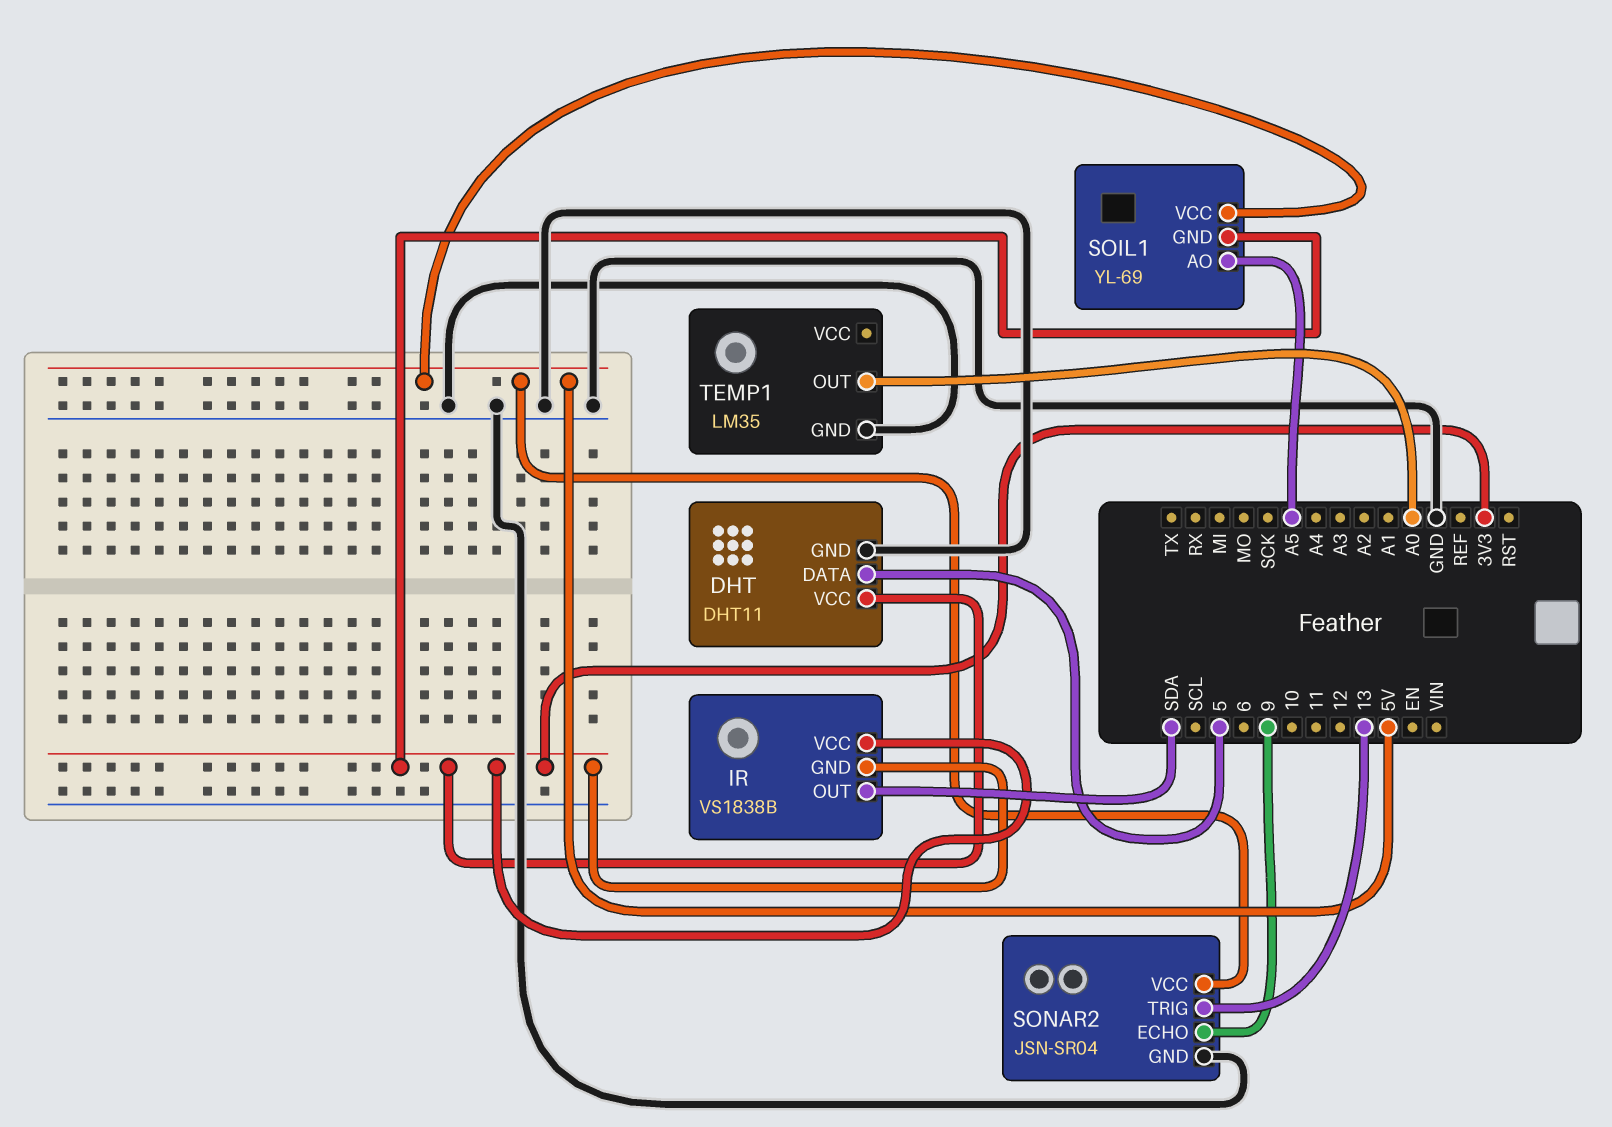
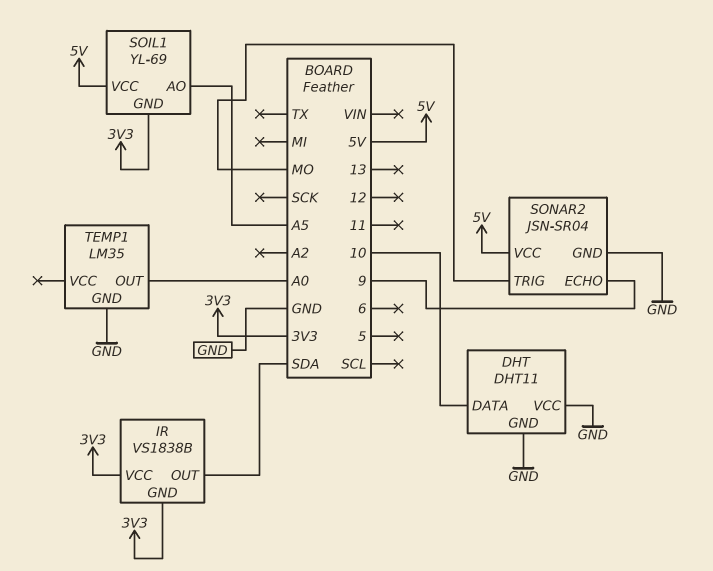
DHT pin DATA: 5 -> 10
DHT pin VCC: 3V3 -> GND
SONAR2 pin TRIG: 13 -> MO

